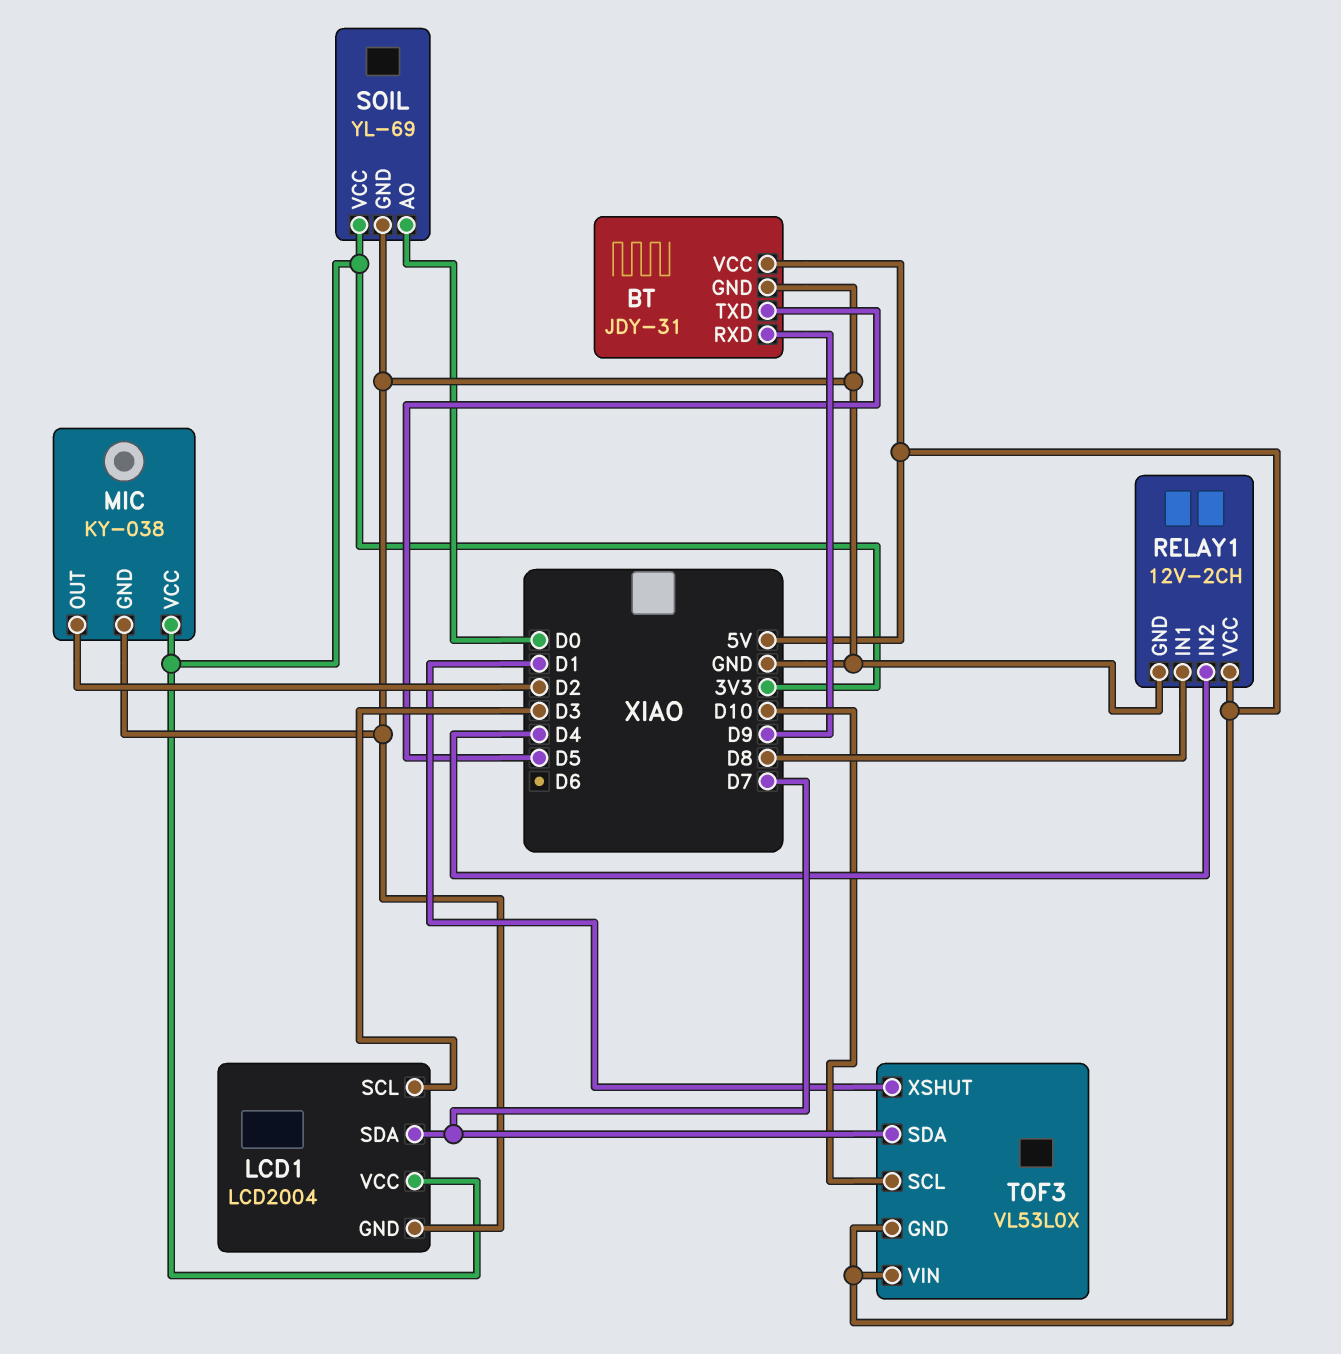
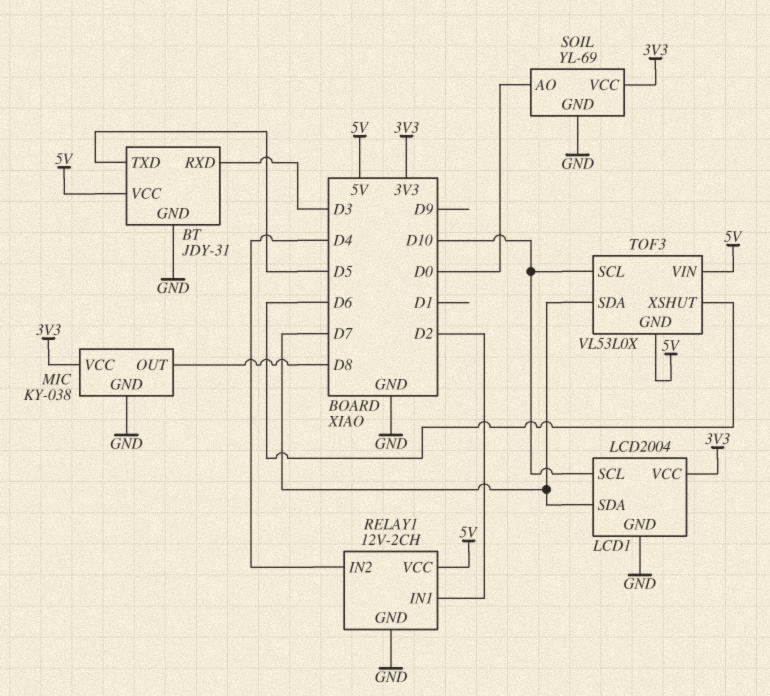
BT pin RXD: D9 -> D3
LCD1 pin SCL: D3 -> D10
MIC pin OUT: D2 -> D8
RELAY1 pin IN1: D8 -> D2
TOF3 pin XSHUT: D1 -> D6

